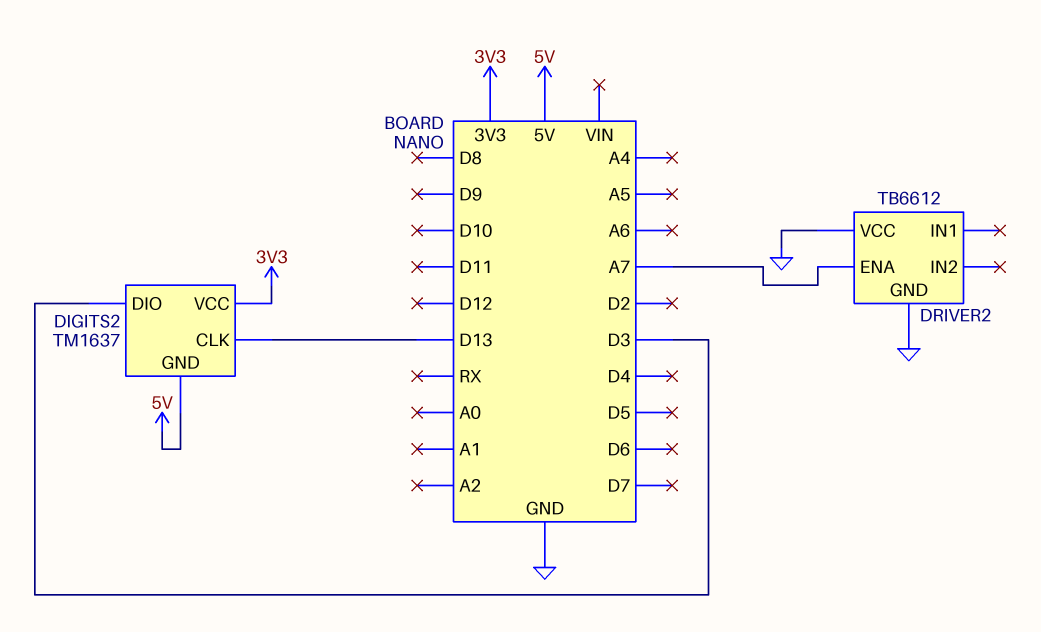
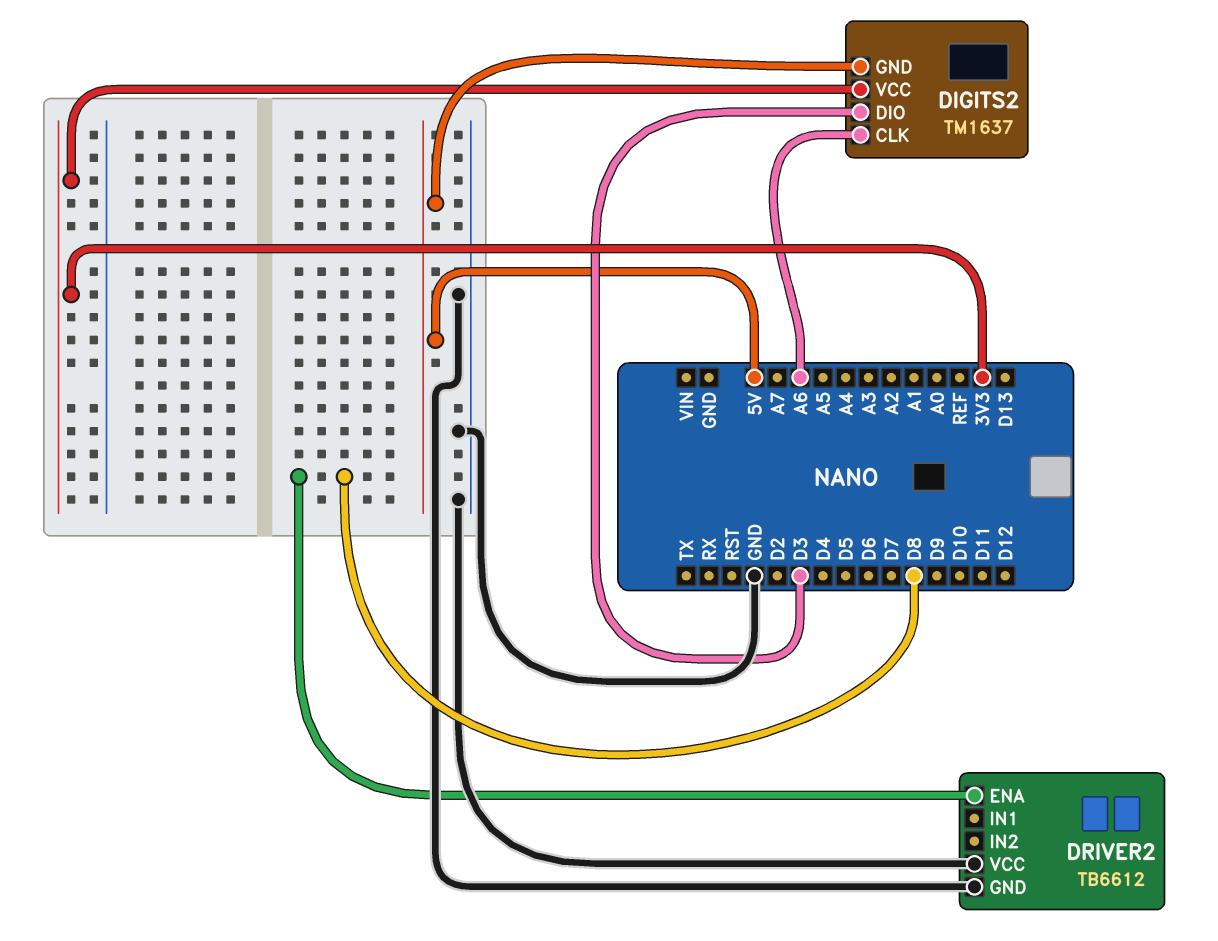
DIGITS2 pin CLK: D13 -> A6
DRIVER2 pin ENA: A7 -> D8

